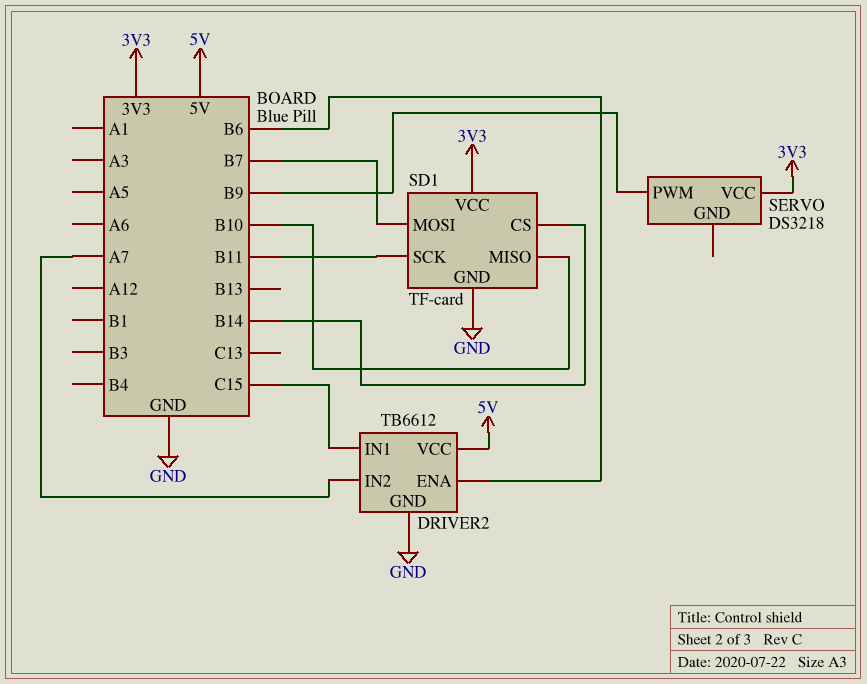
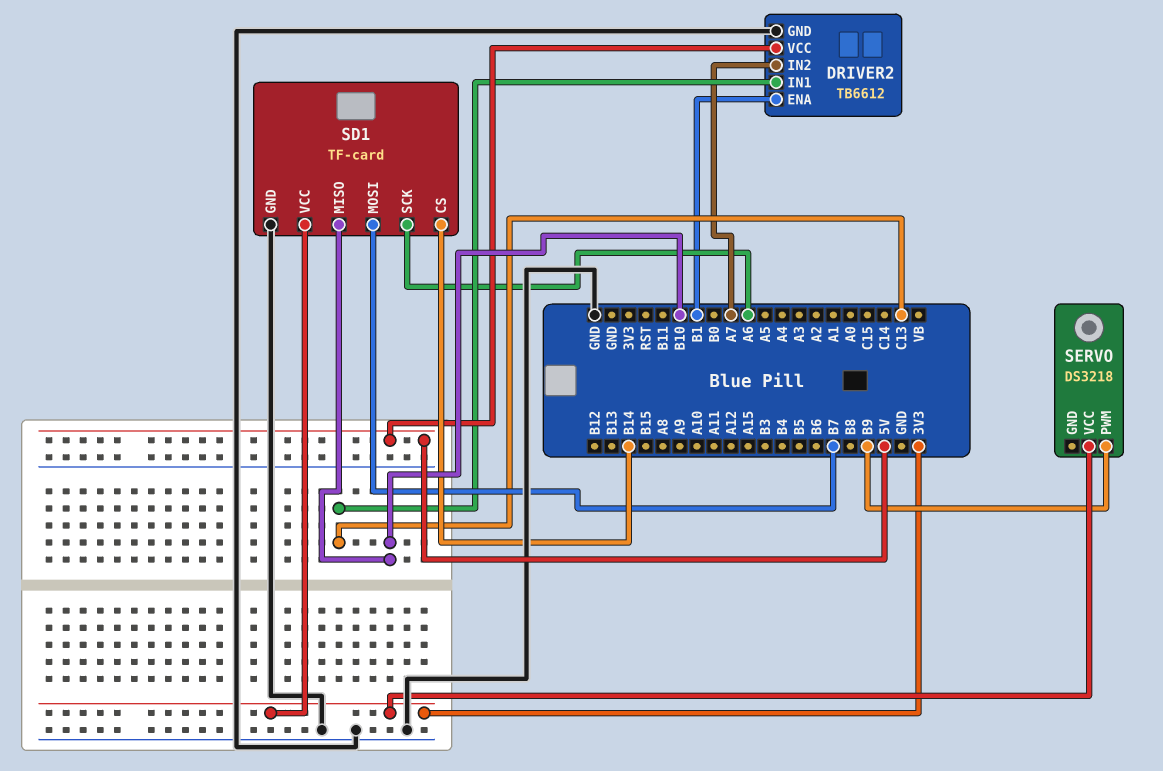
DRIVER2 pin ENA: B6 -> B1
DRIVER2 pin IN1: C15 -> C13
SD1 pin SCK: B11 -> A6

